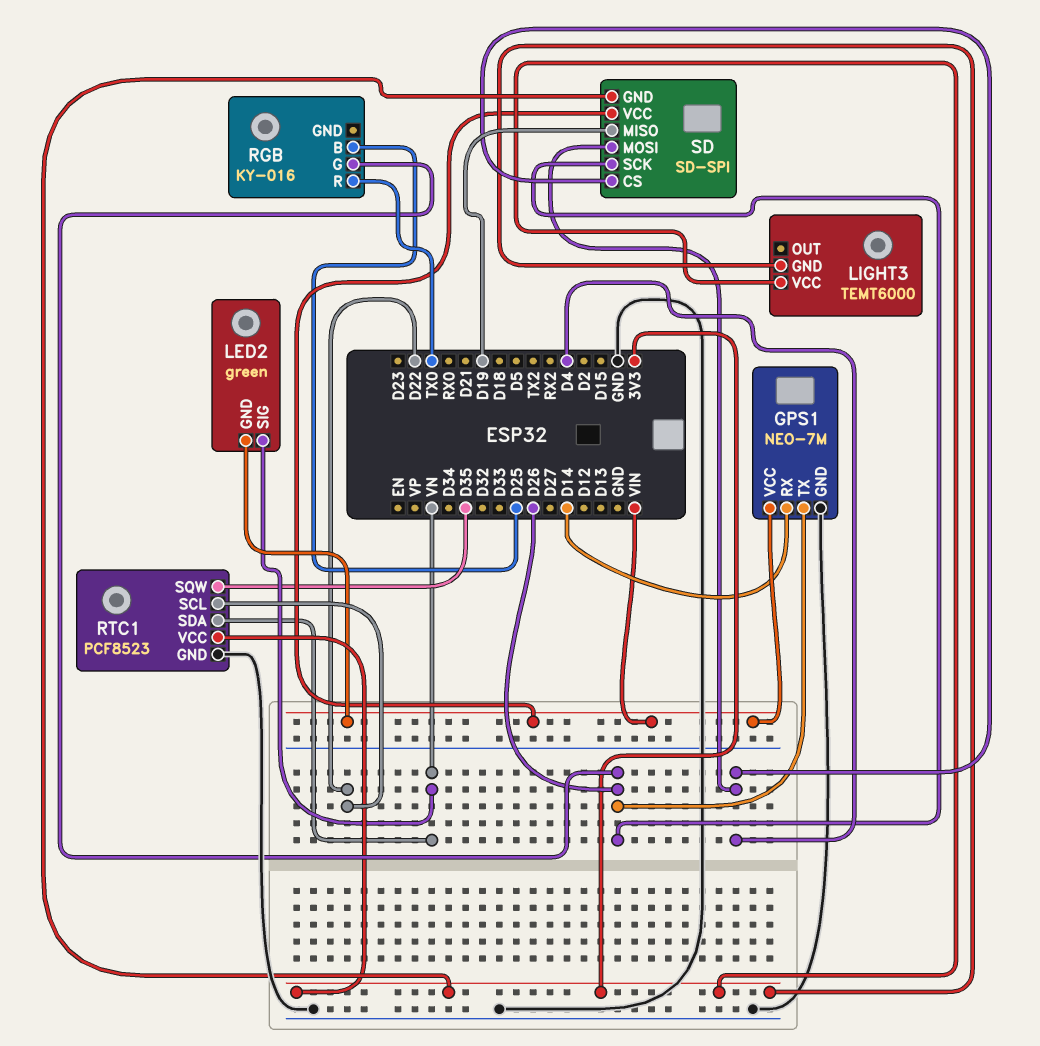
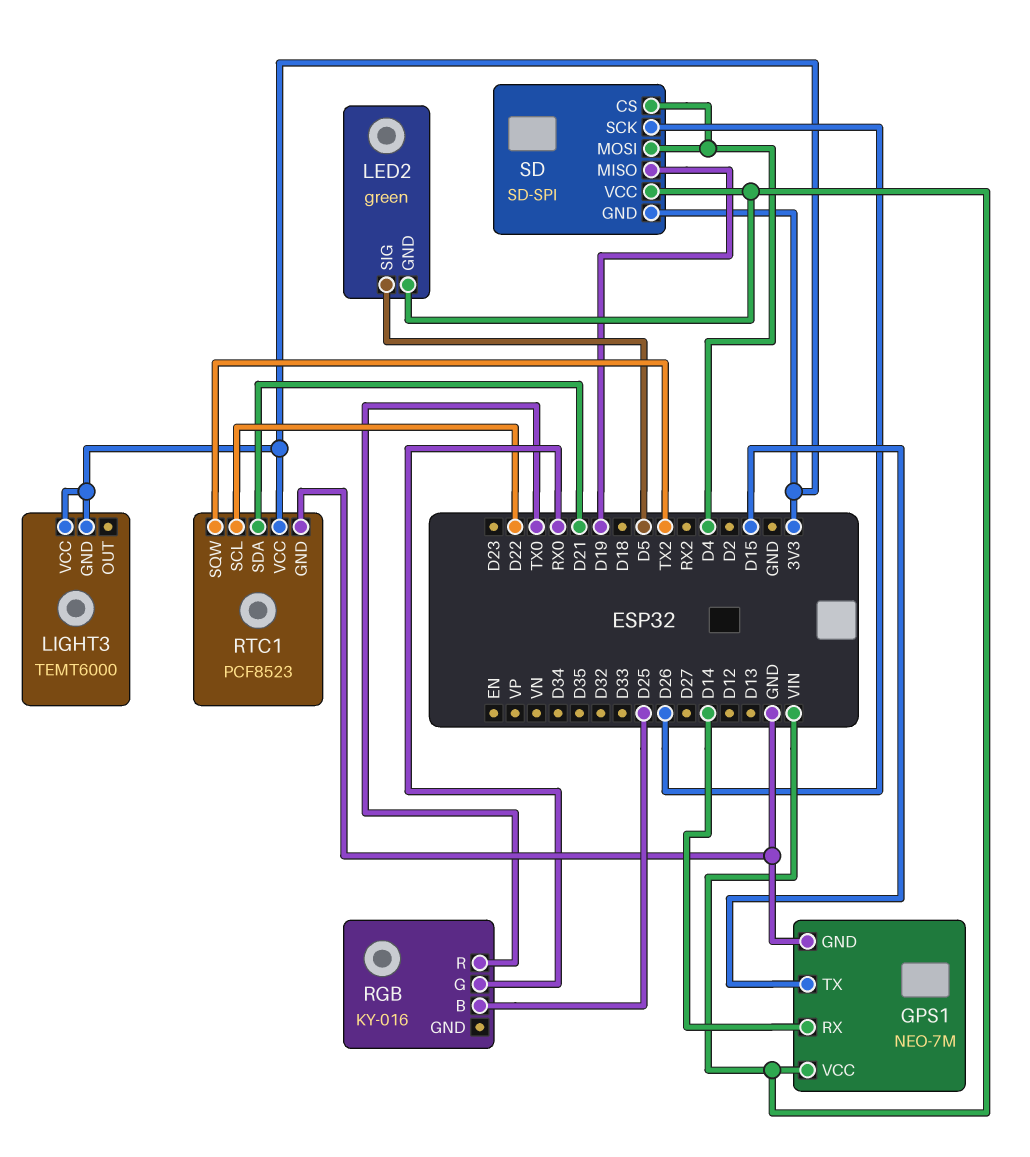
GPS1 pin TX: D26 -> D15
LED2 pin SIG: VN -> D5
RGB pin G: D26 -> RX0
RTC1 pin SDA: VN -> D21
RTC1 pin SQW: D35 -> TX2

